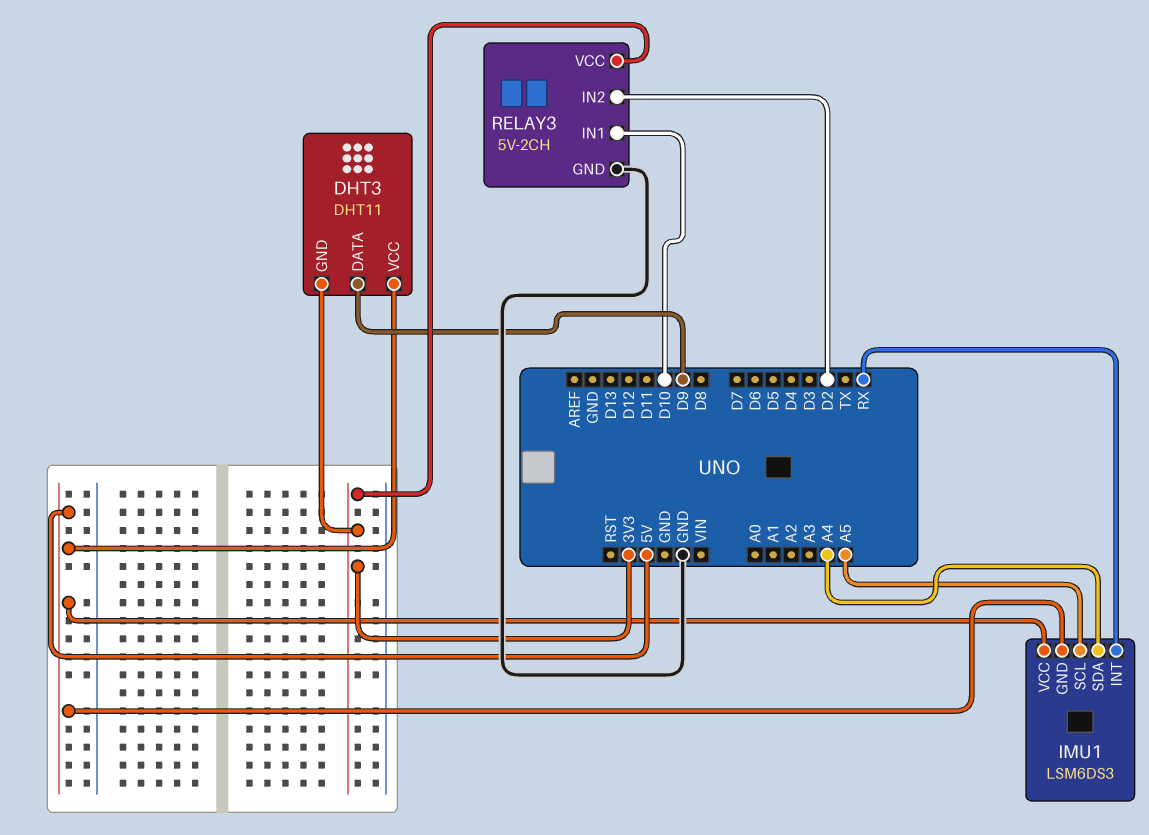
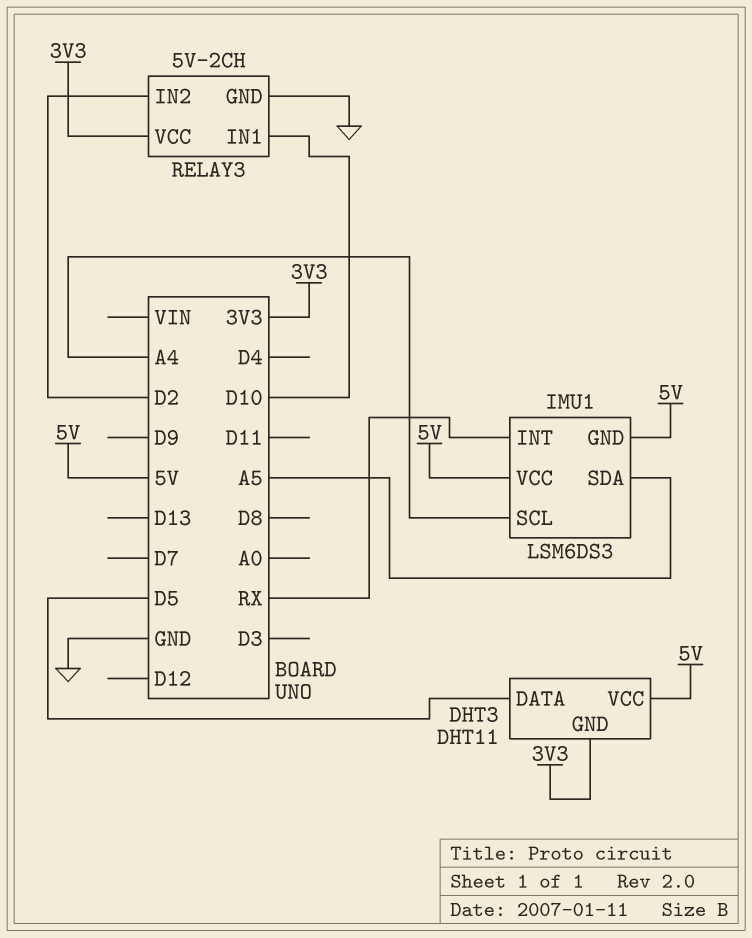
DHT3 pin DATA: D9 -> D5
IMU1 pin SCL: A5 -> A4
IMU1 pin SDA: A4 -> A5

